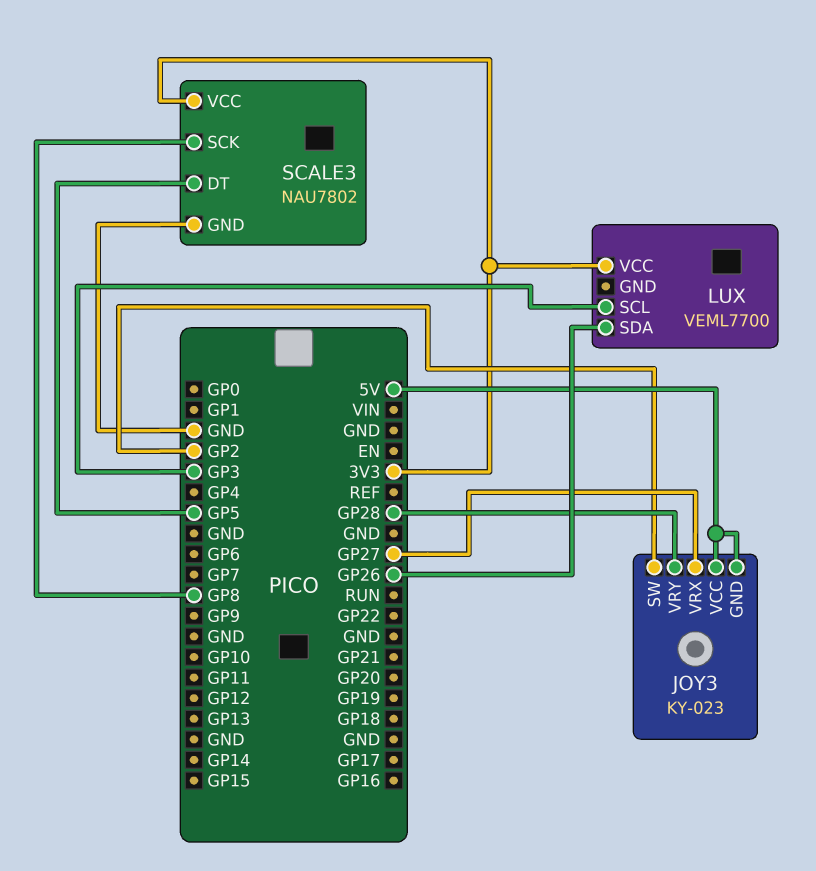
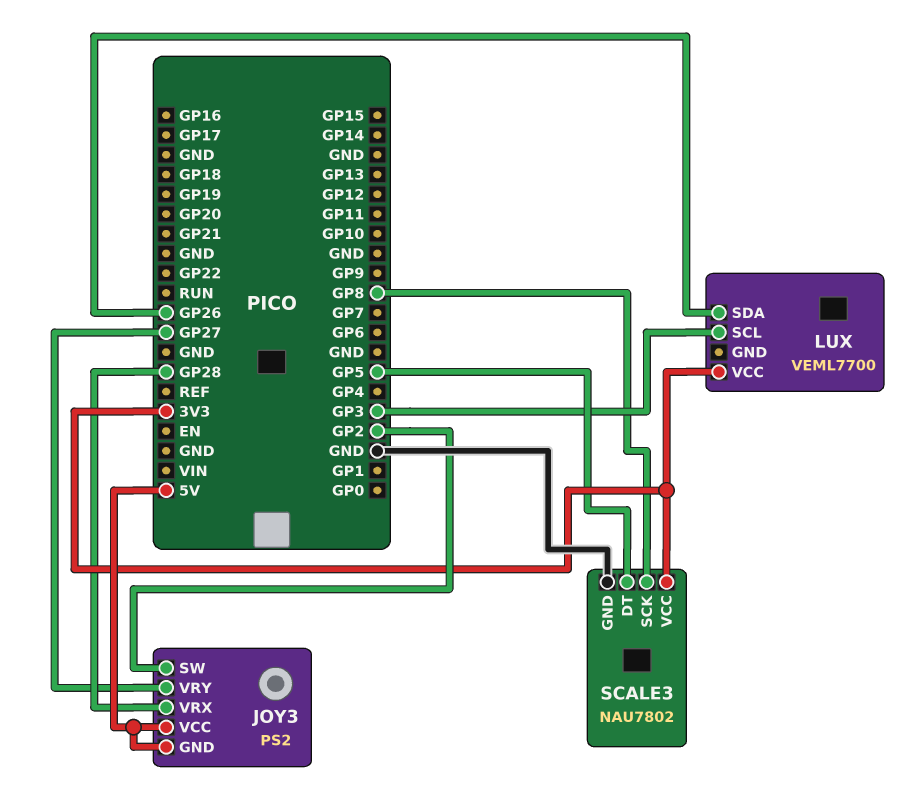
JOY3: KY-023 -> PS2
JOY3 pin VRX: GP27 -> GP28
JOY3 pin VRY: GP28 -> GP27

